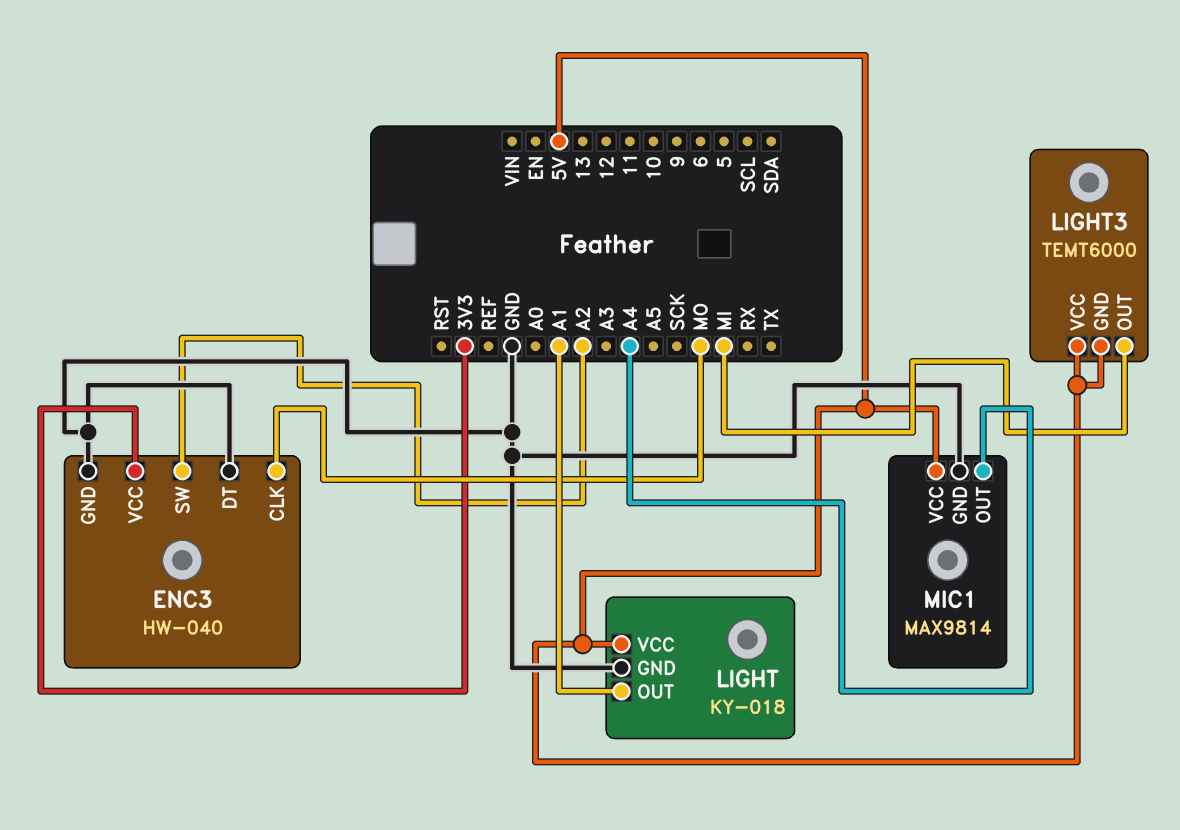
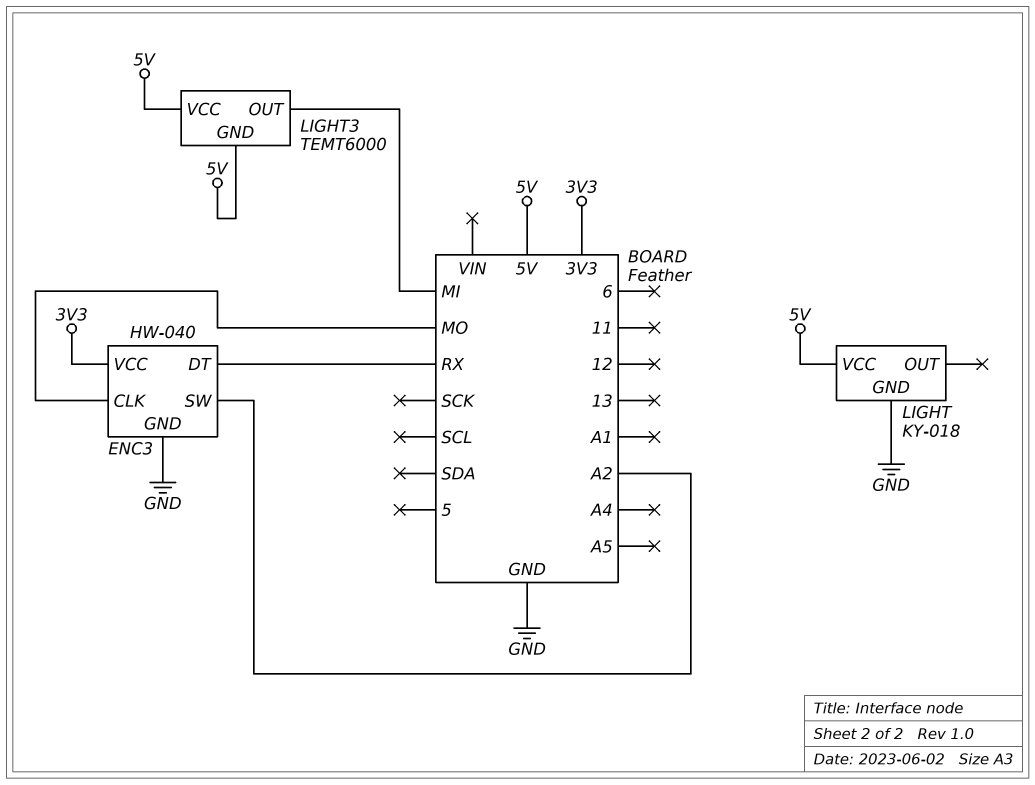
ENC3 pin DT: GND -> RX
LIGHT pin OUT: A1 -> none
MIC1: MAX9814 -> none
MIC1 pin GND: GND -> none
MIC1 pin OUT: A4 -> none
MIC1 pin VCC: 5V -> none

